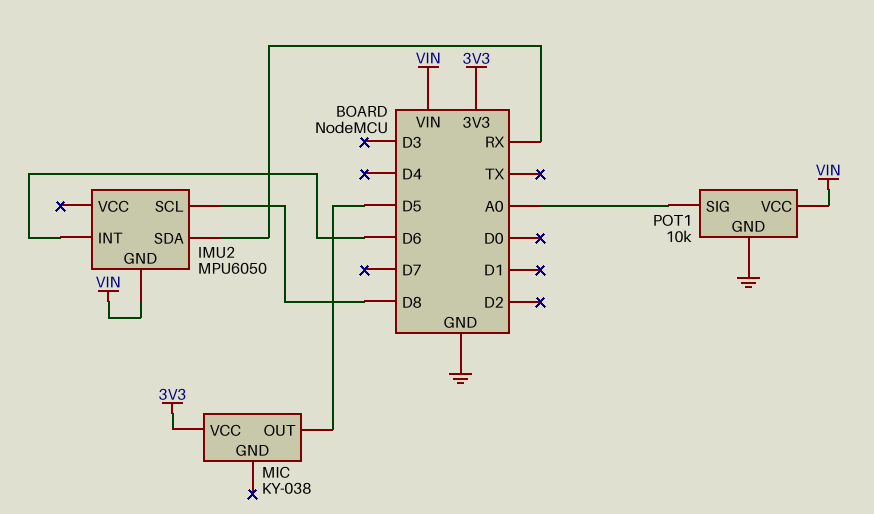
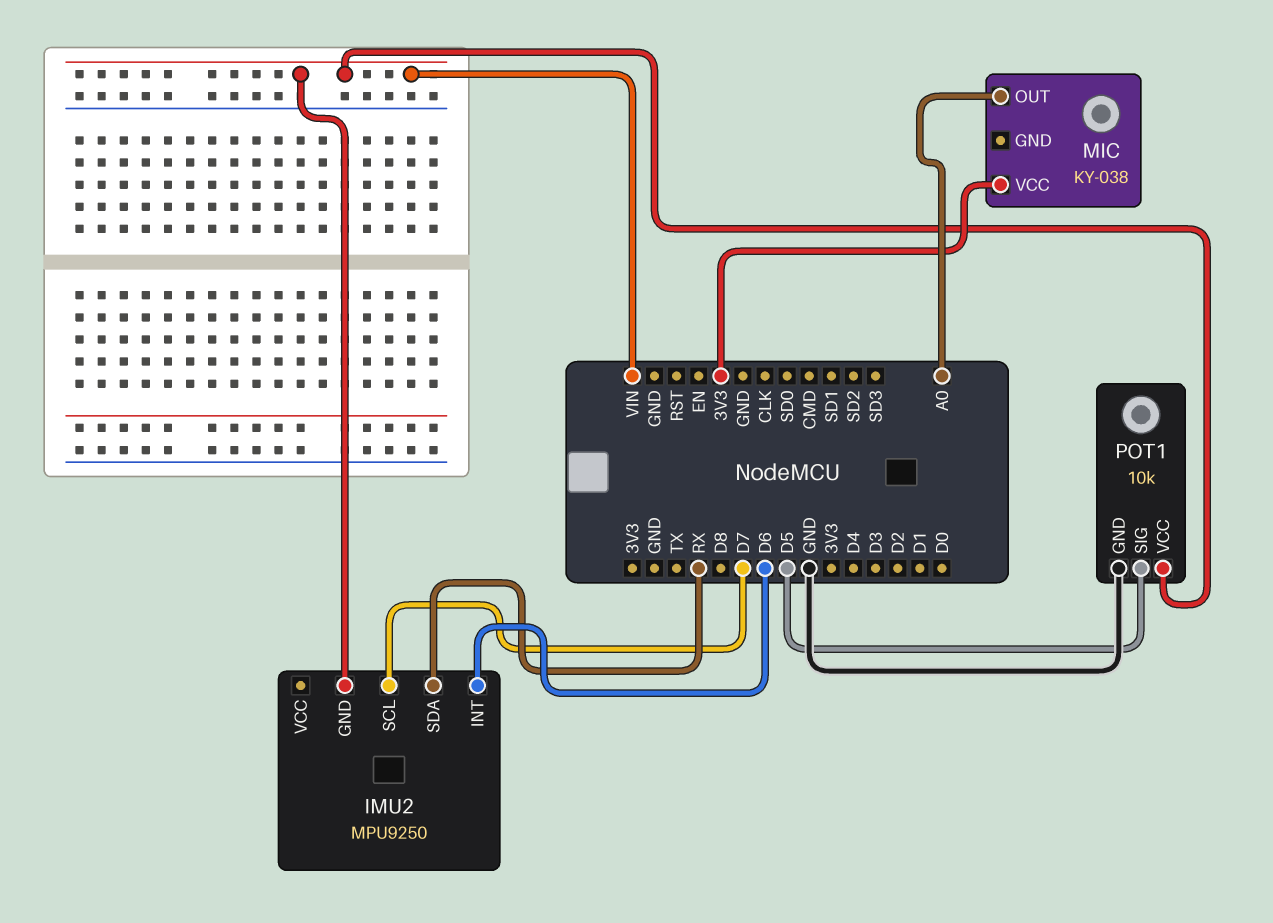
IMU2: MPU6050 -> MPU9250
IMU2 pin SCL: D8 -> D7
MIC pin OUT: D5 -> A0
POT1 pin SIG: A0 -> D5

